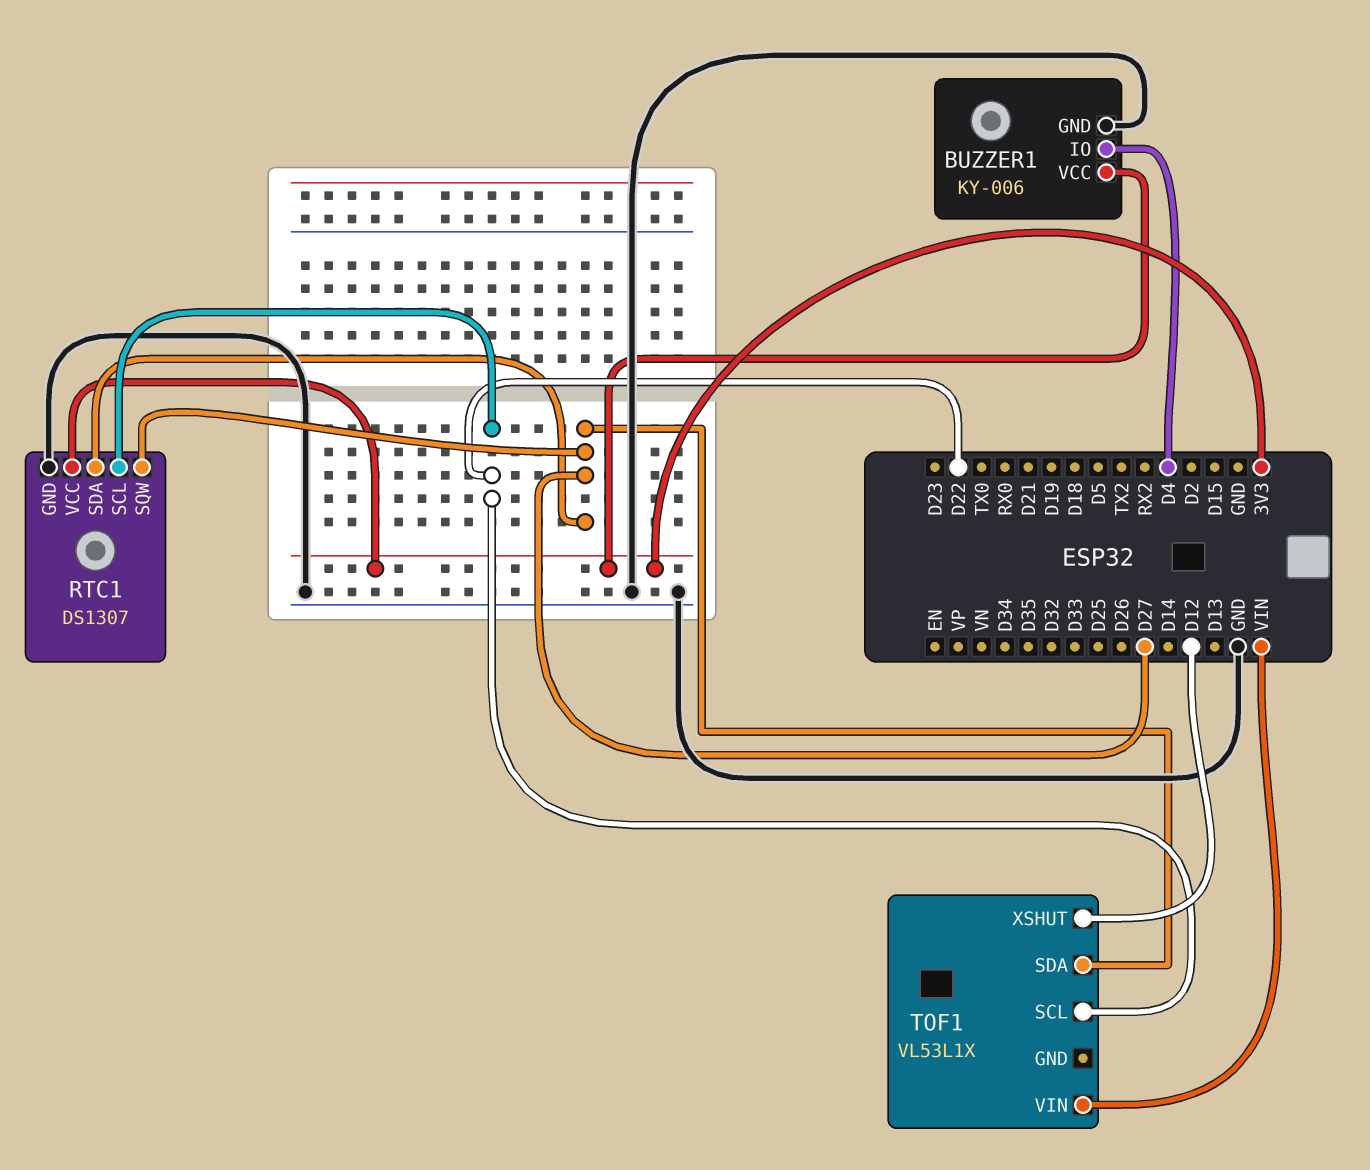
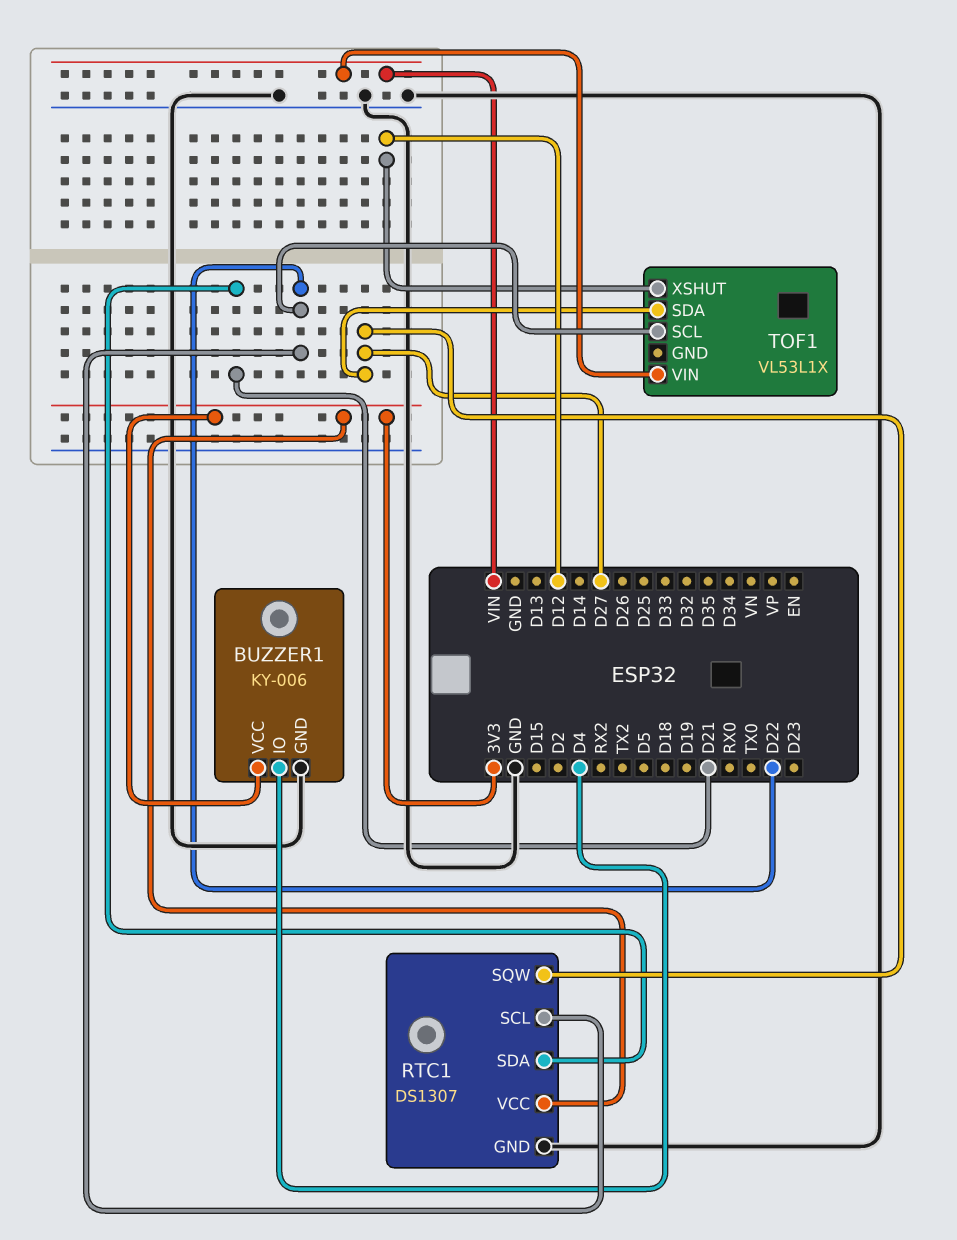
RTC1 pin SDA: D27 -> D21

